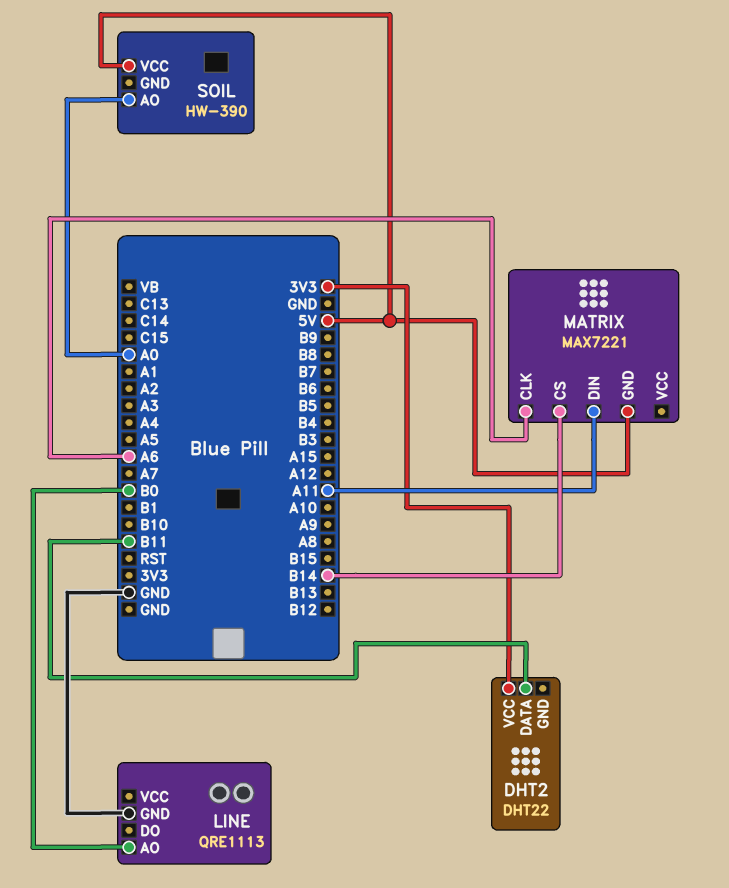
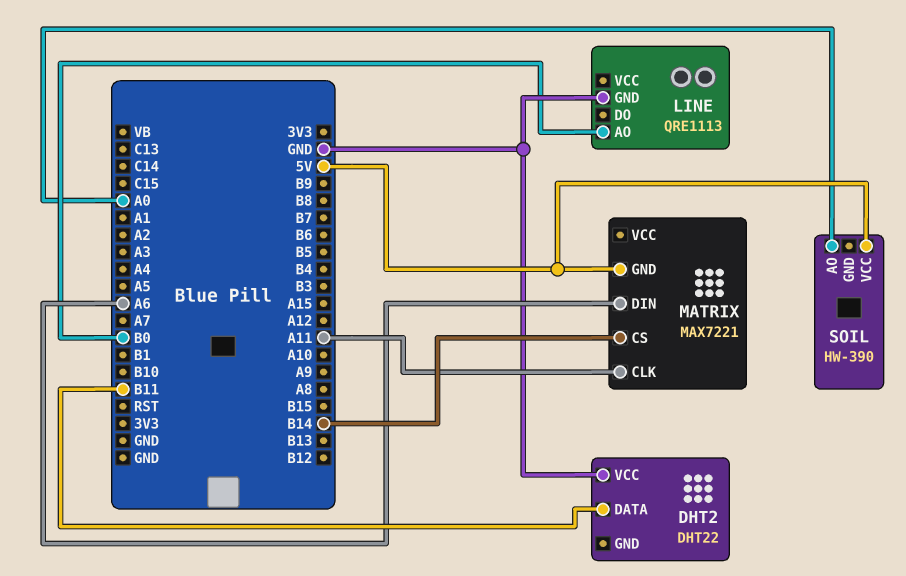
DHT2 pin VCC: 3V3 -> GND
MATRIX pin CLK: A6 -> A11
MATRIX pin DIN: A11 -> A6

